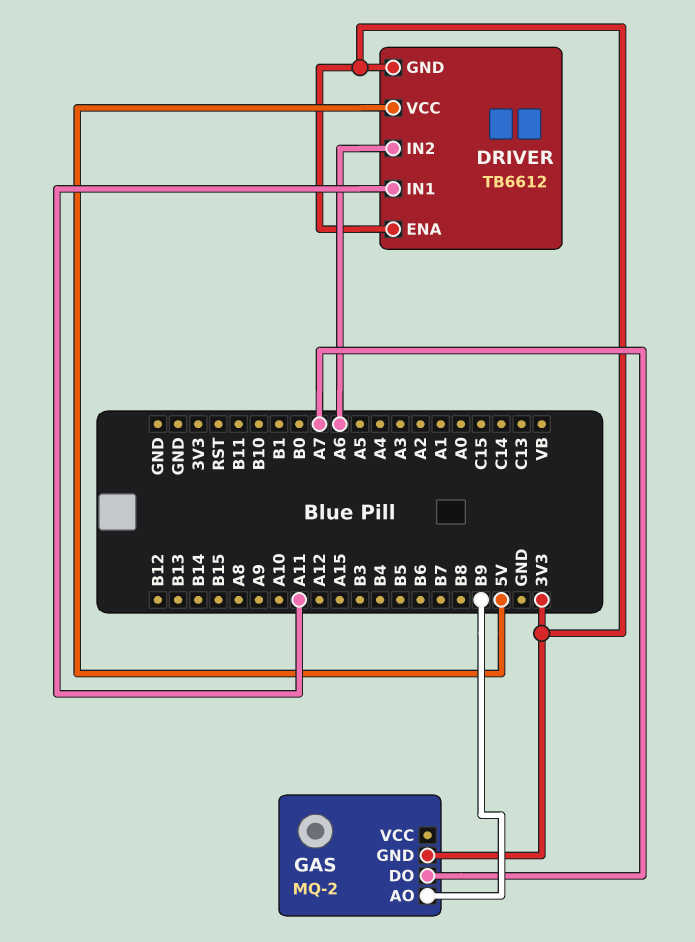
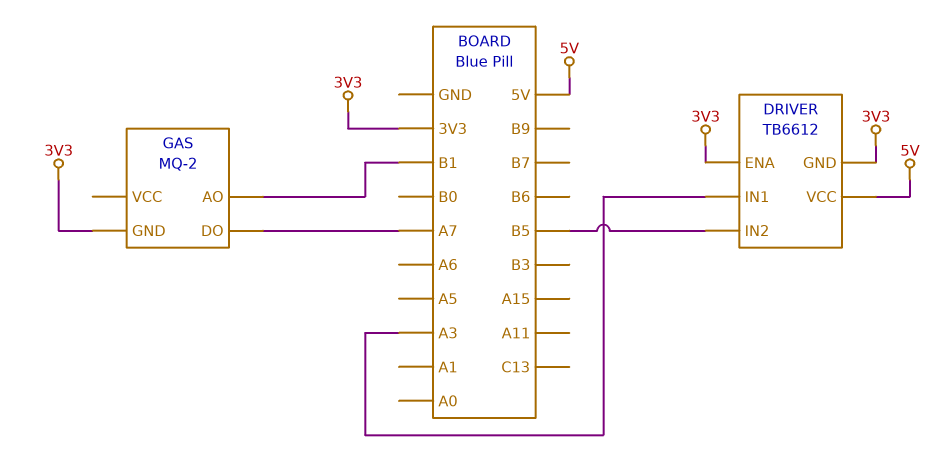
DRIVER pin IN1: A11 -> A3
DRIVER pin IN2: A6 -> B5
GAS pin AO: B9 -> B1

